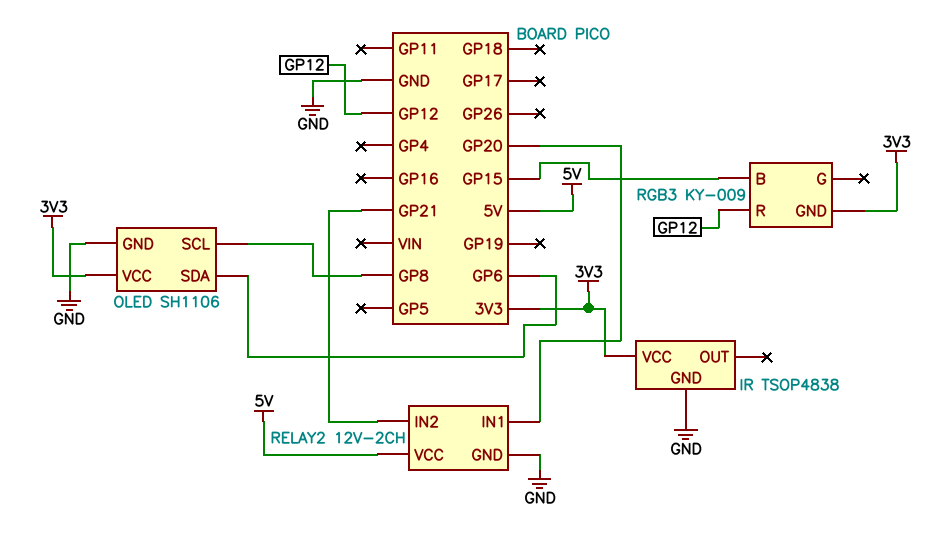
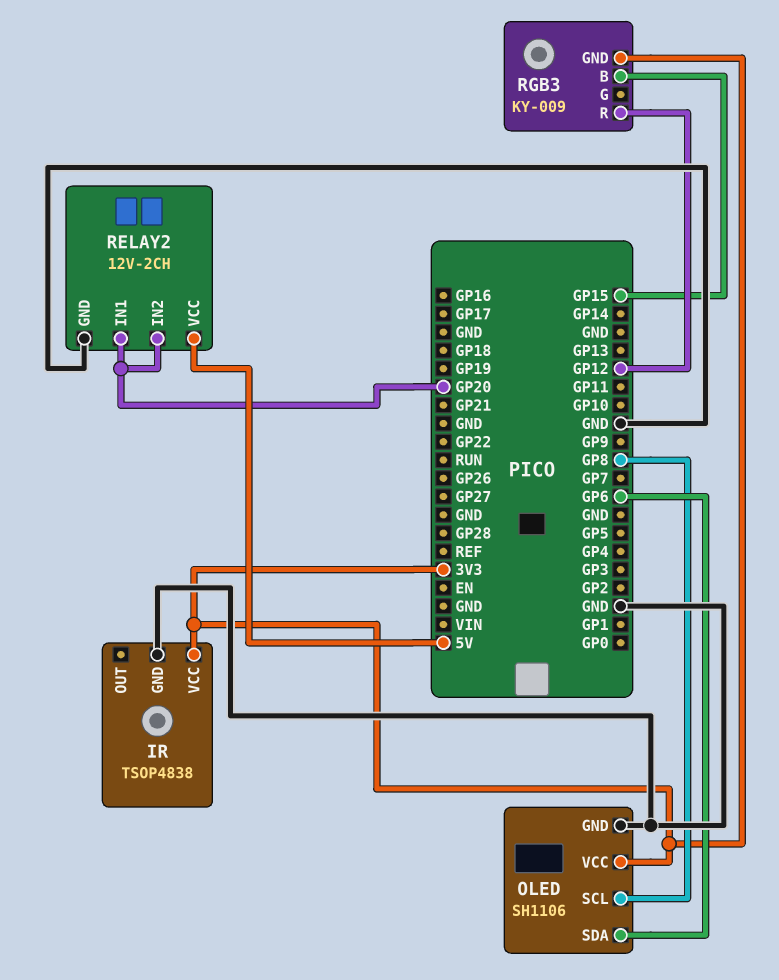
RELAY2 pin IN2: GP21 -> GP20

